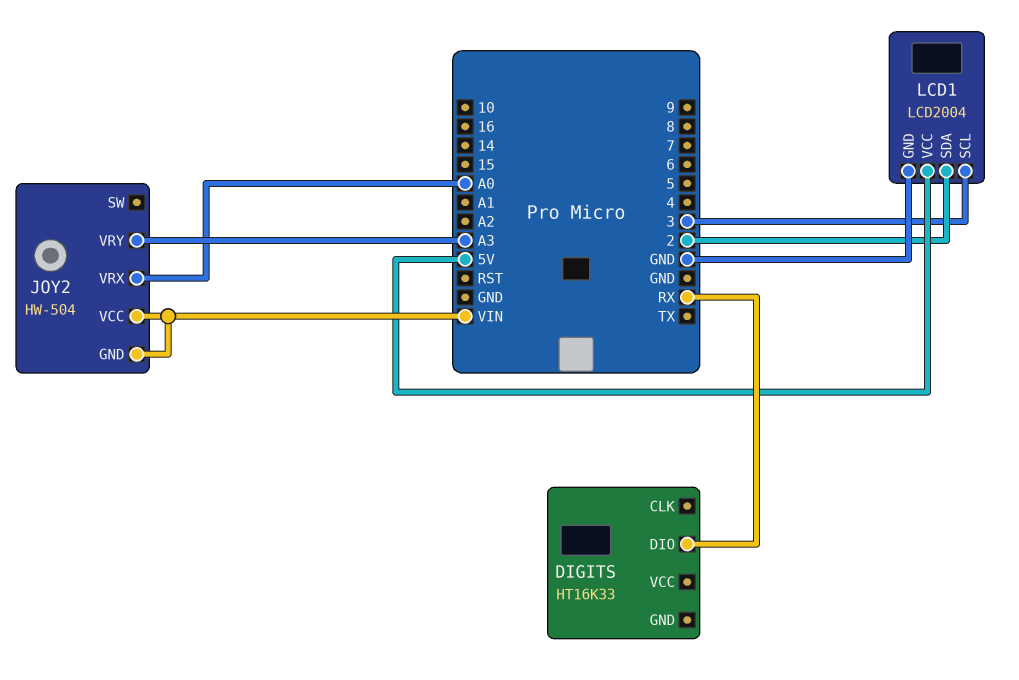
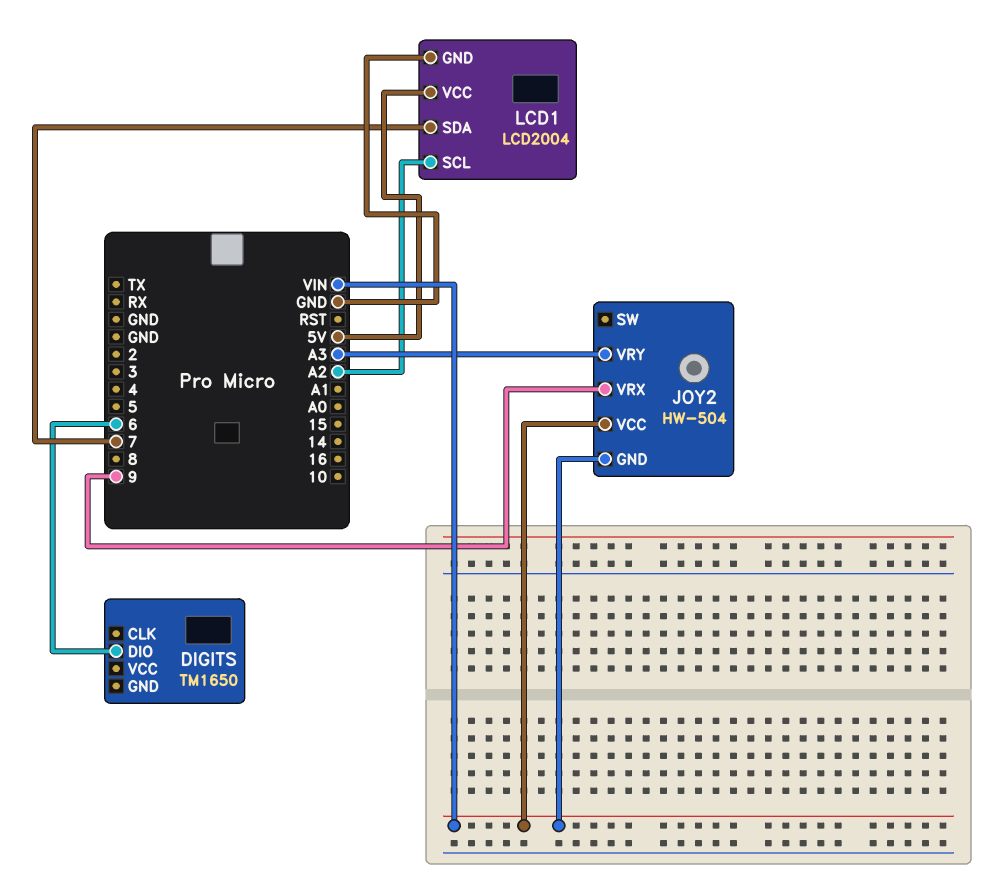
DIGITS: HT16K33 -> TM1650
DIGITS pin DIO: RX -> 6
JOY2 pin VRX: A0 -> 9
LCD1 pin SCL: 3 -> A2
LCD1 pin SDA: 2 -> 7

